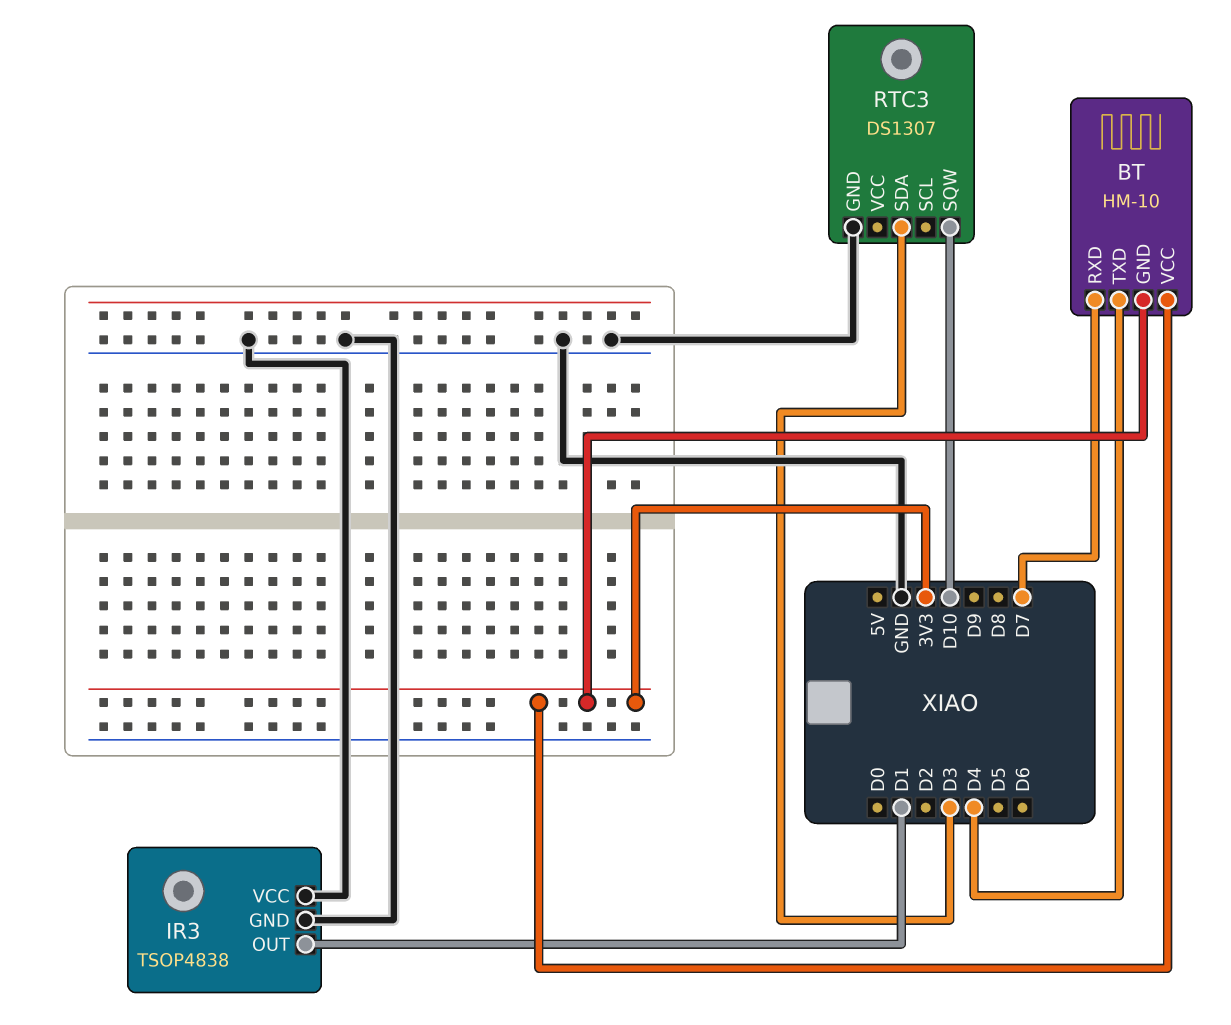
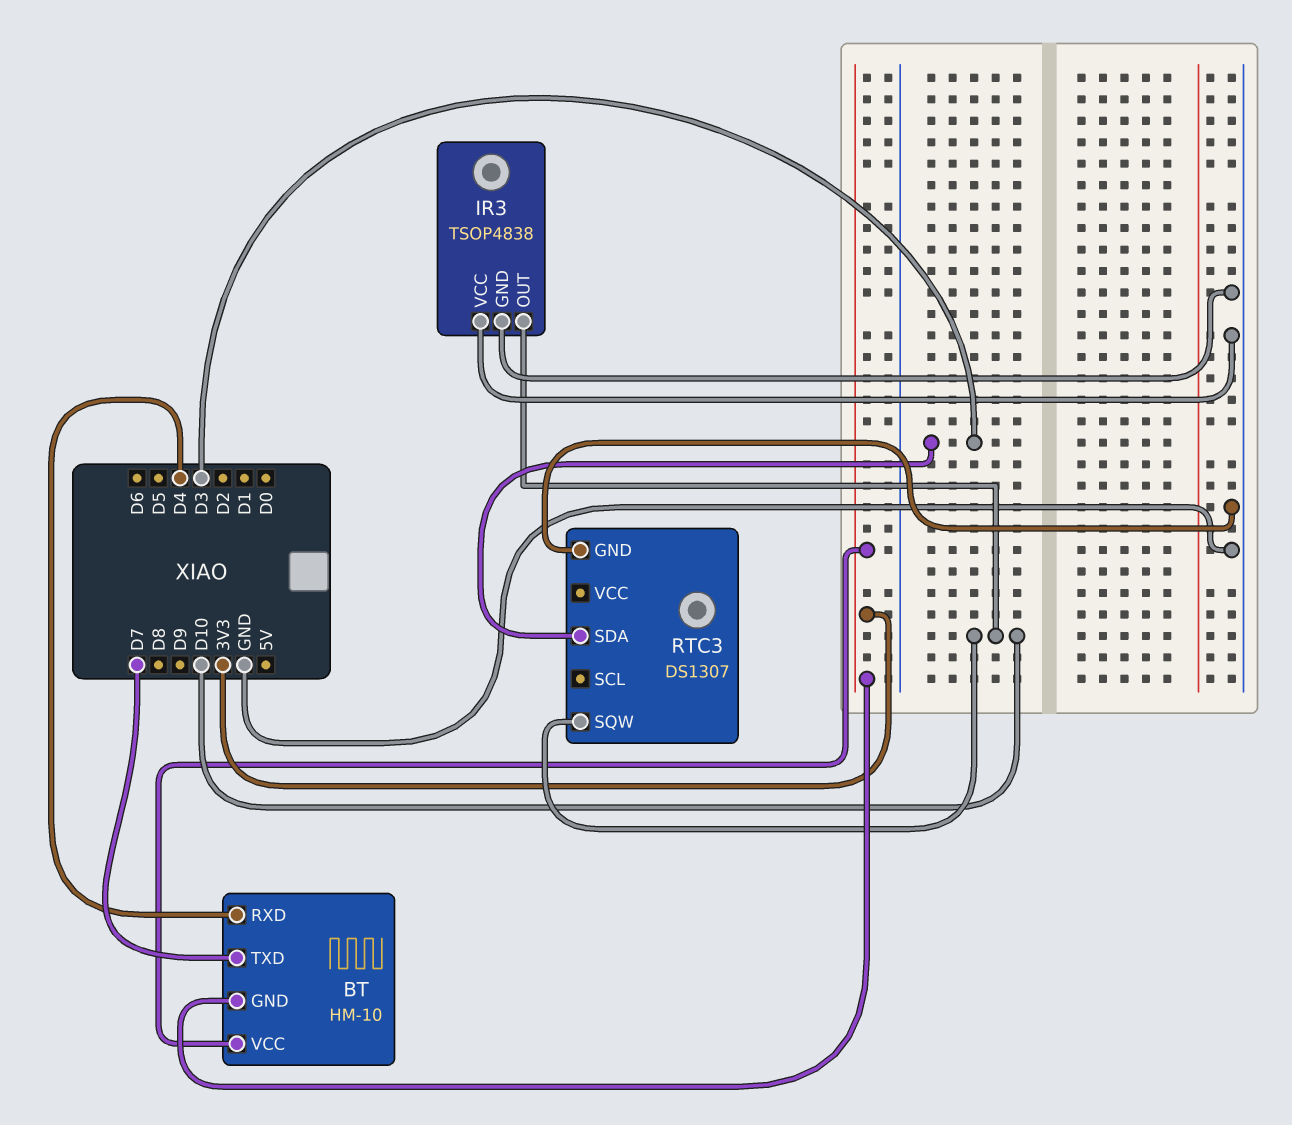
BT pin RXD: D7 -> D4
BT pin TXD: D4 -> D7
IR3 pin OUT: D1 -> D10

